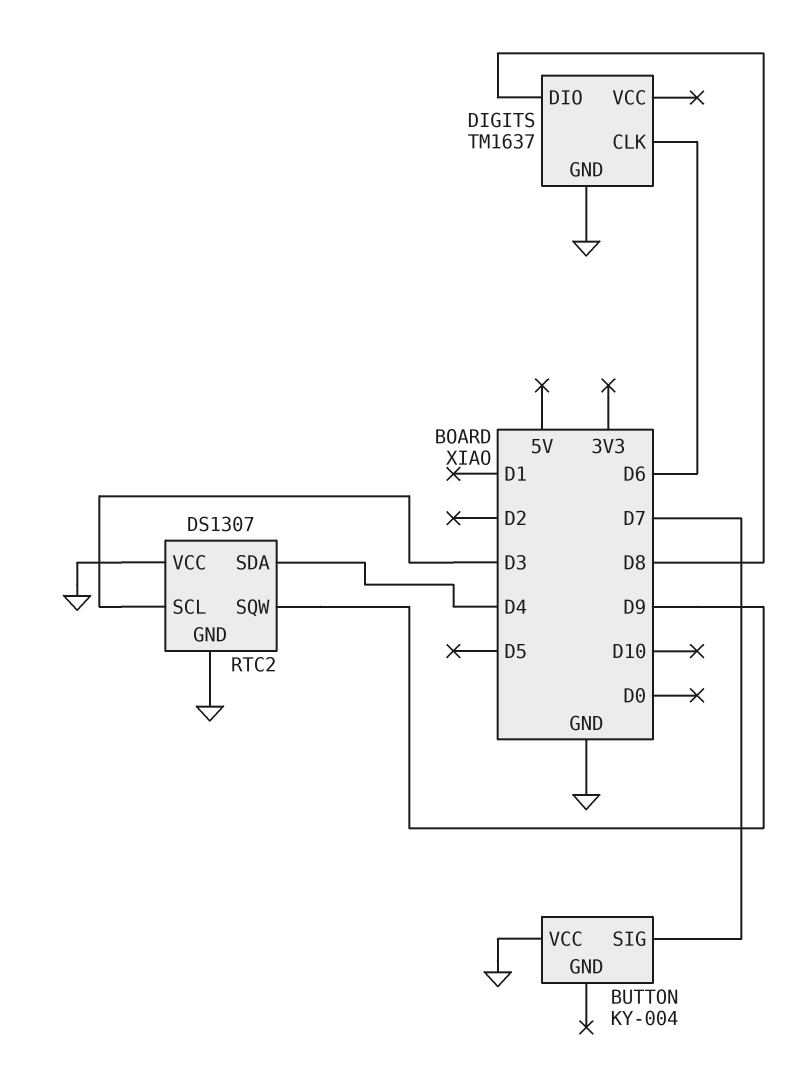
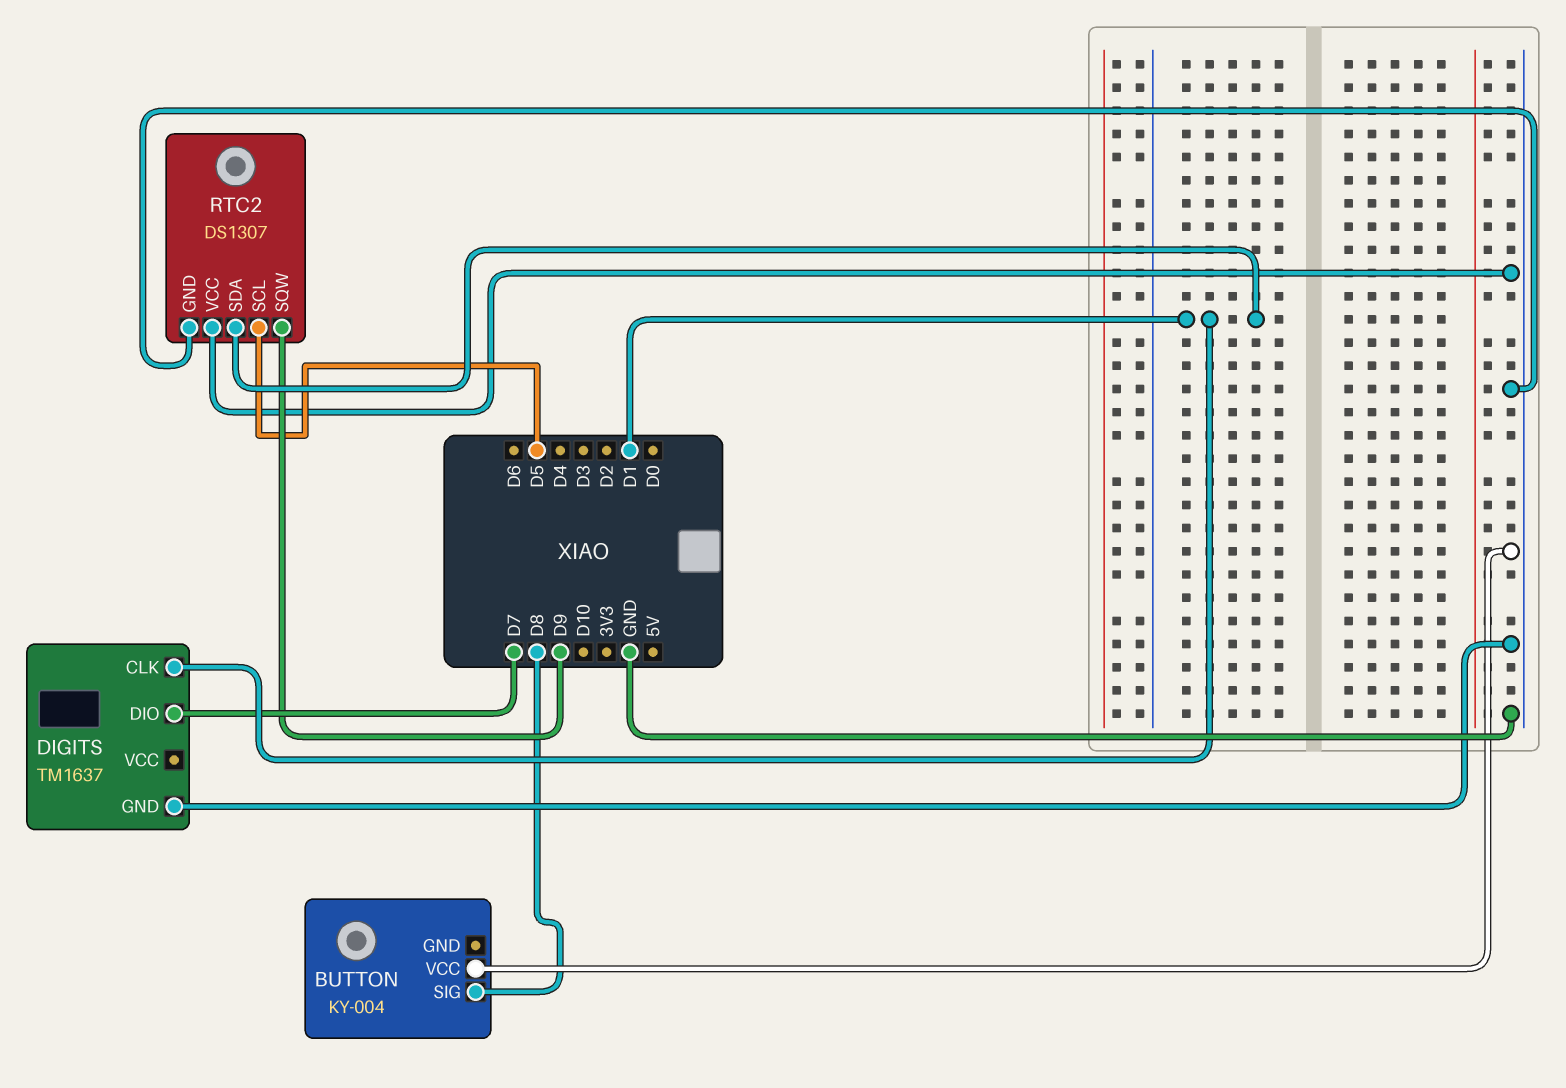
BUTTON pin SIG: D7 -> D8
DIGITS pin CLK: D6 -> D1
DIGITS pin DIO: D8 -> D7
RTC2 pin SCL: D3 -> D5
RTC2 pin SDA: D4 -> D1

